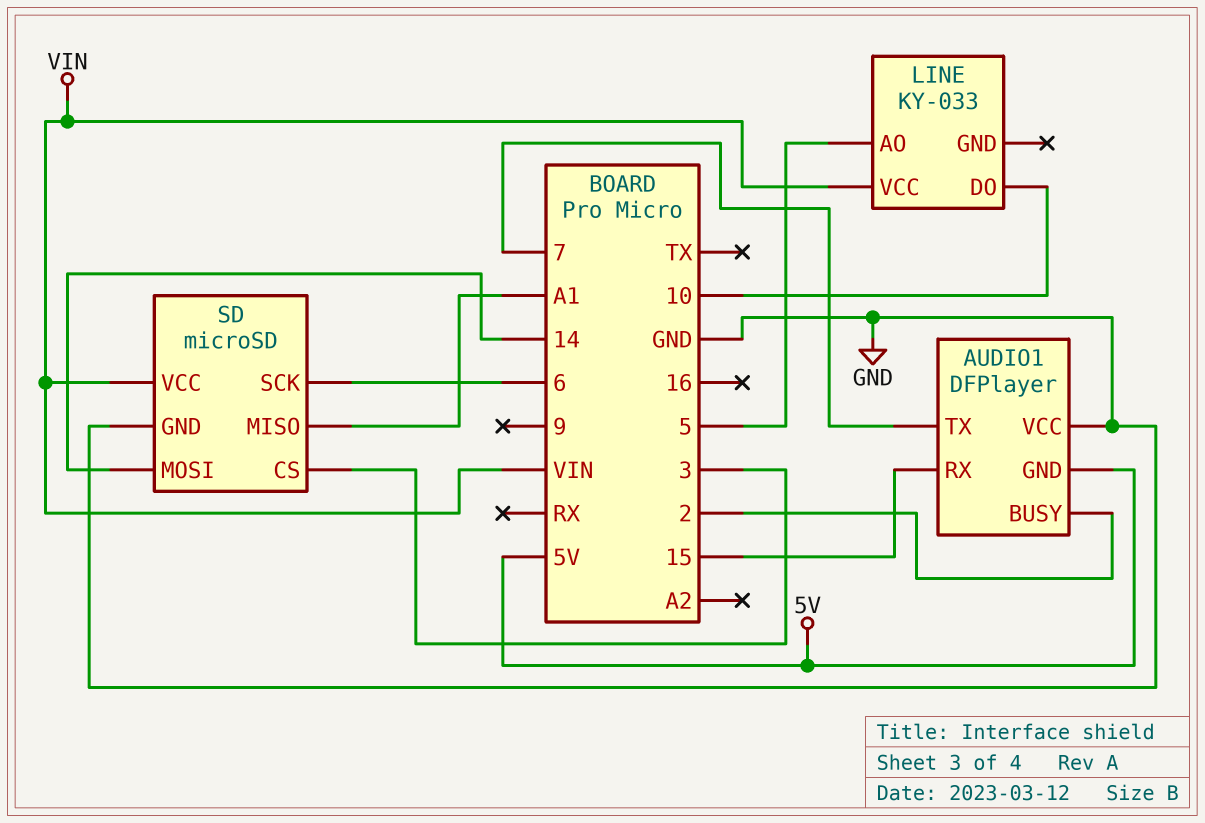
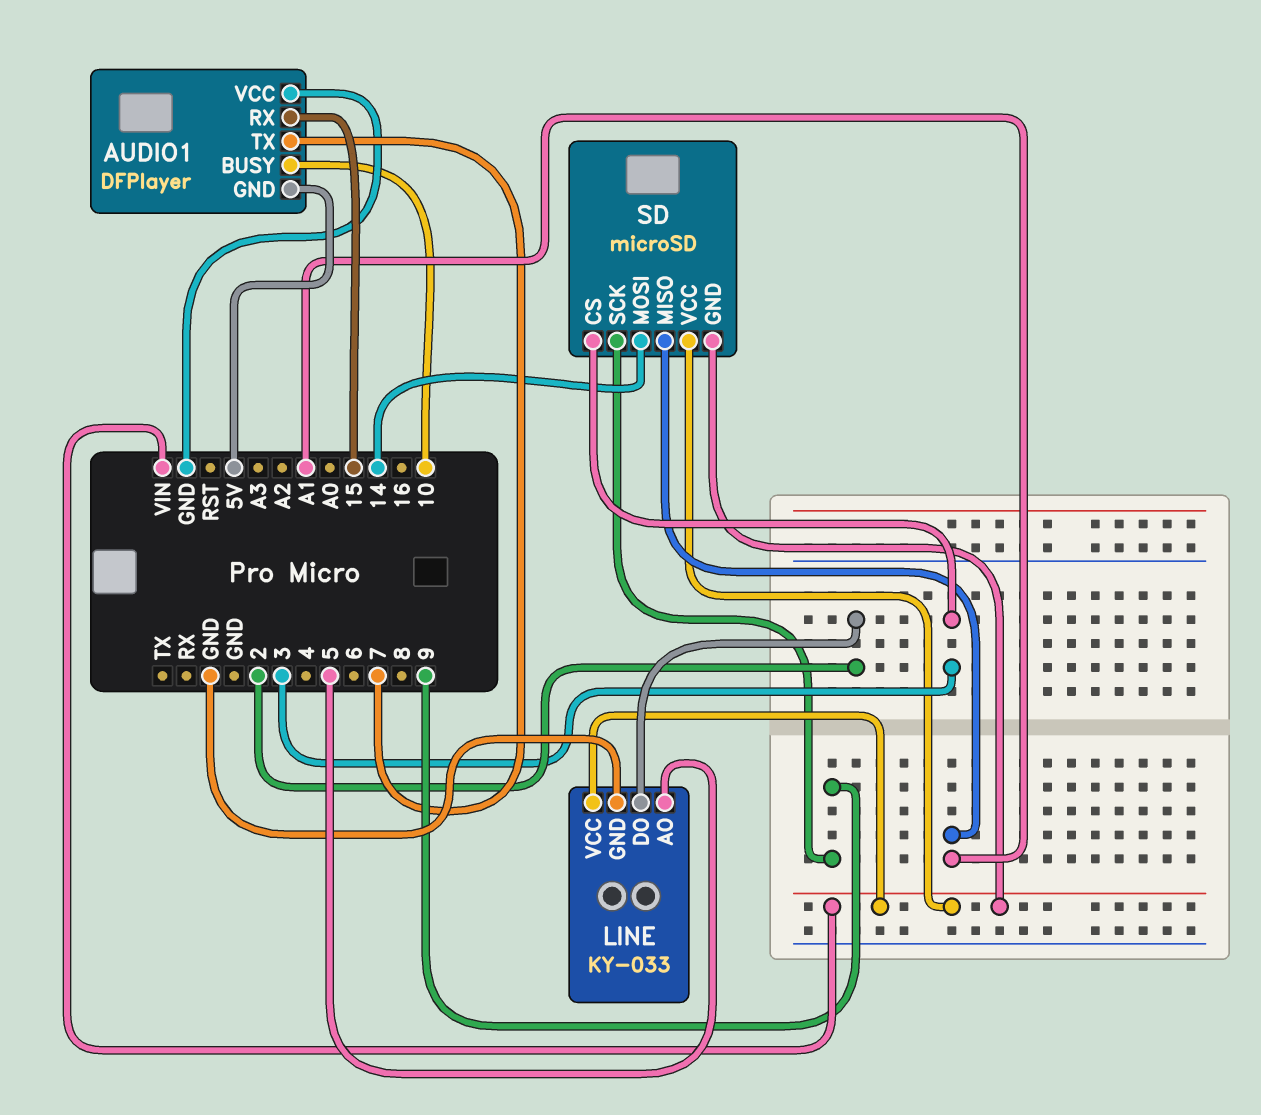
AUDIO1 pin BUSY: 2 -> 10
LINE pin DO: 10 -> 2
LINE pin GND: none -> GND
SD pin GND: GND -> VIN
SD pin SCK: 6 -> 9

